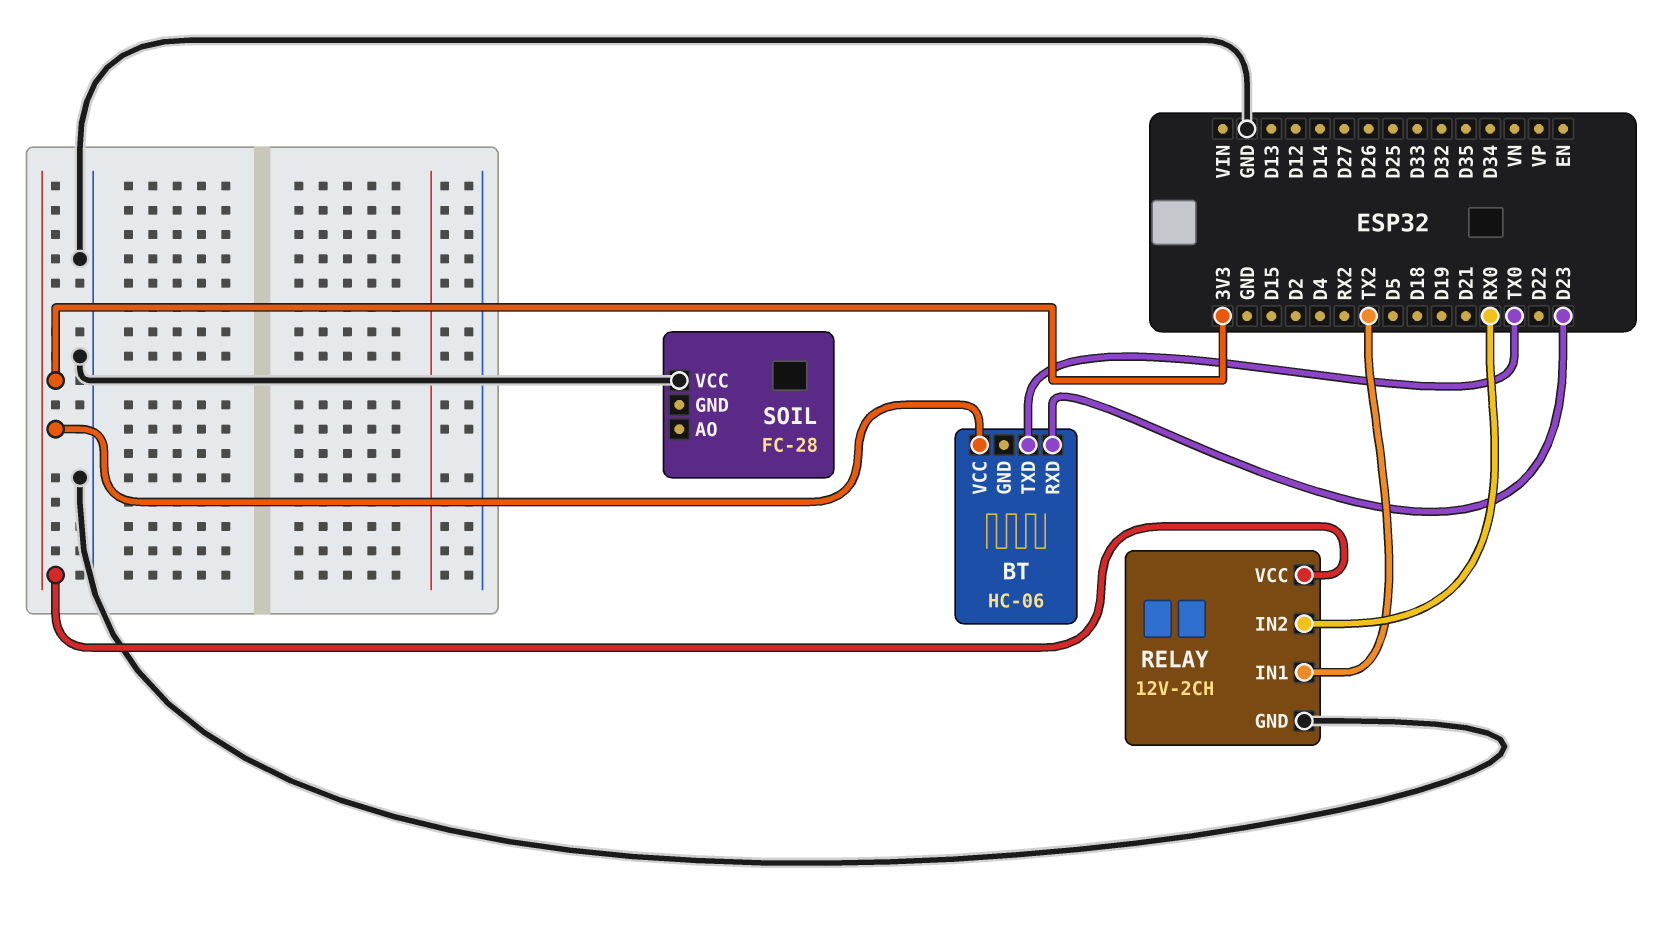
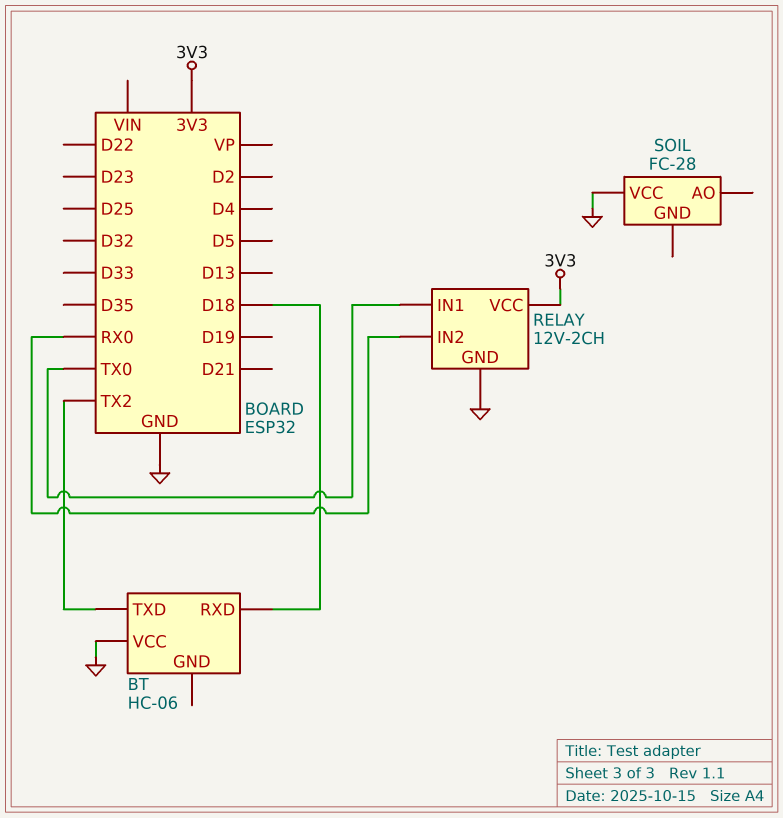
BT pin RXD: D23 -> D18
BT pin TXD: TX0 -> TX2
BT pin VCC: 3V3 -> GND
RELAY pin IN1: TX2 -> TX0

